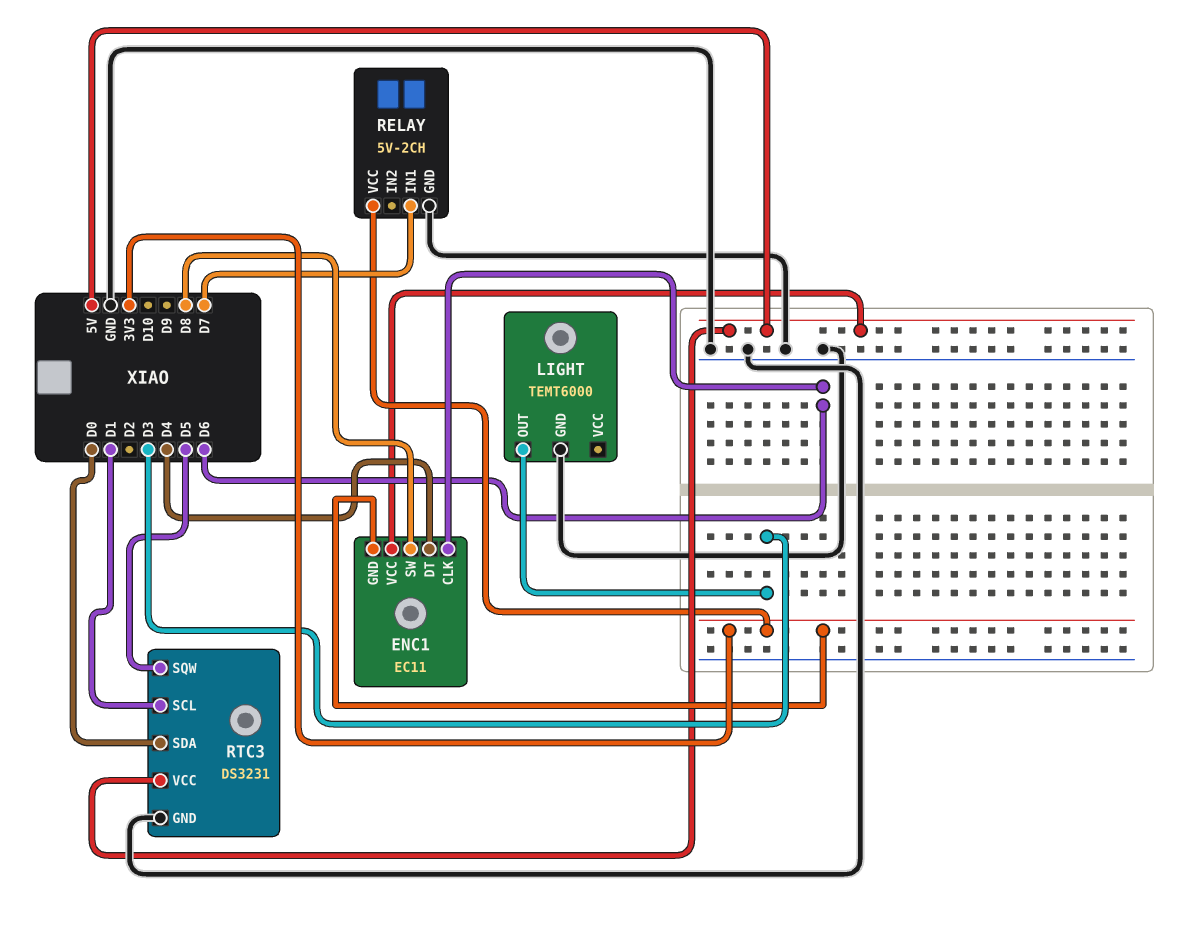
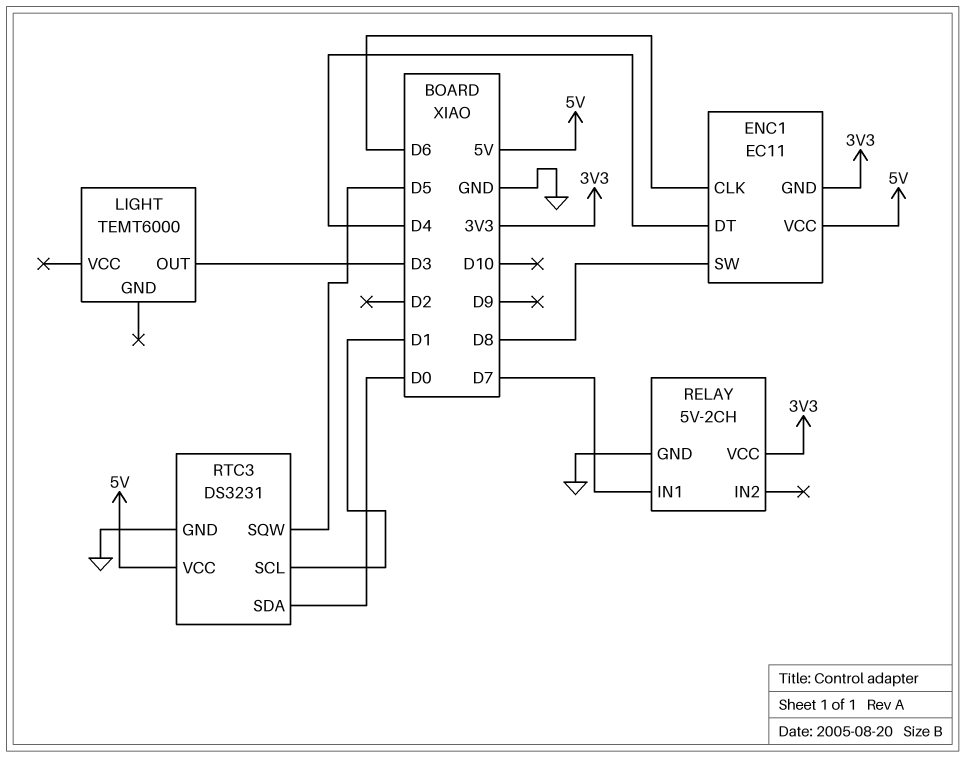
LIGHT pin GND: GND -> none

